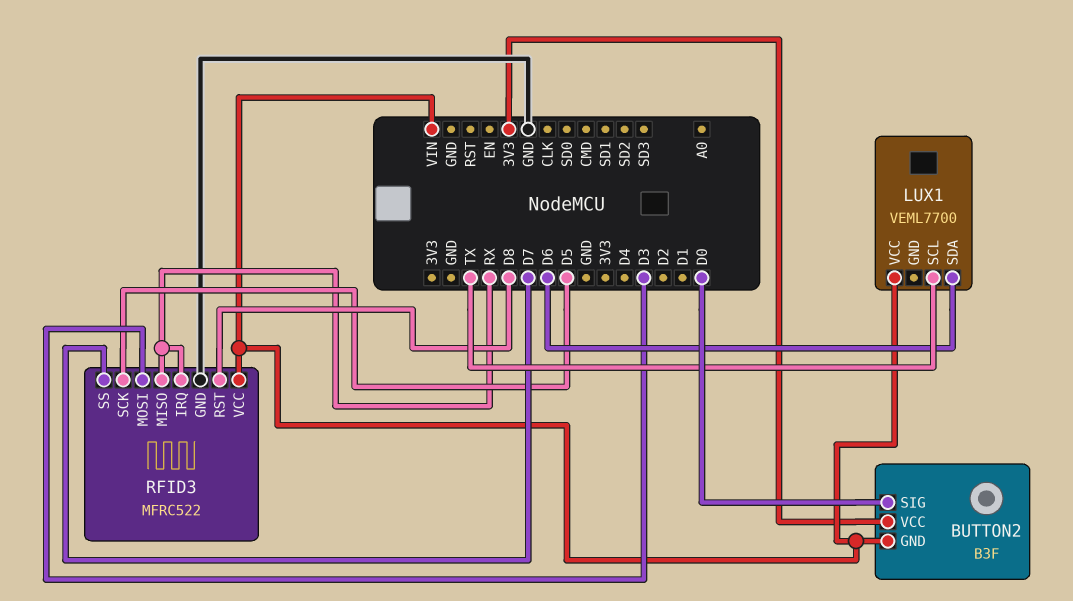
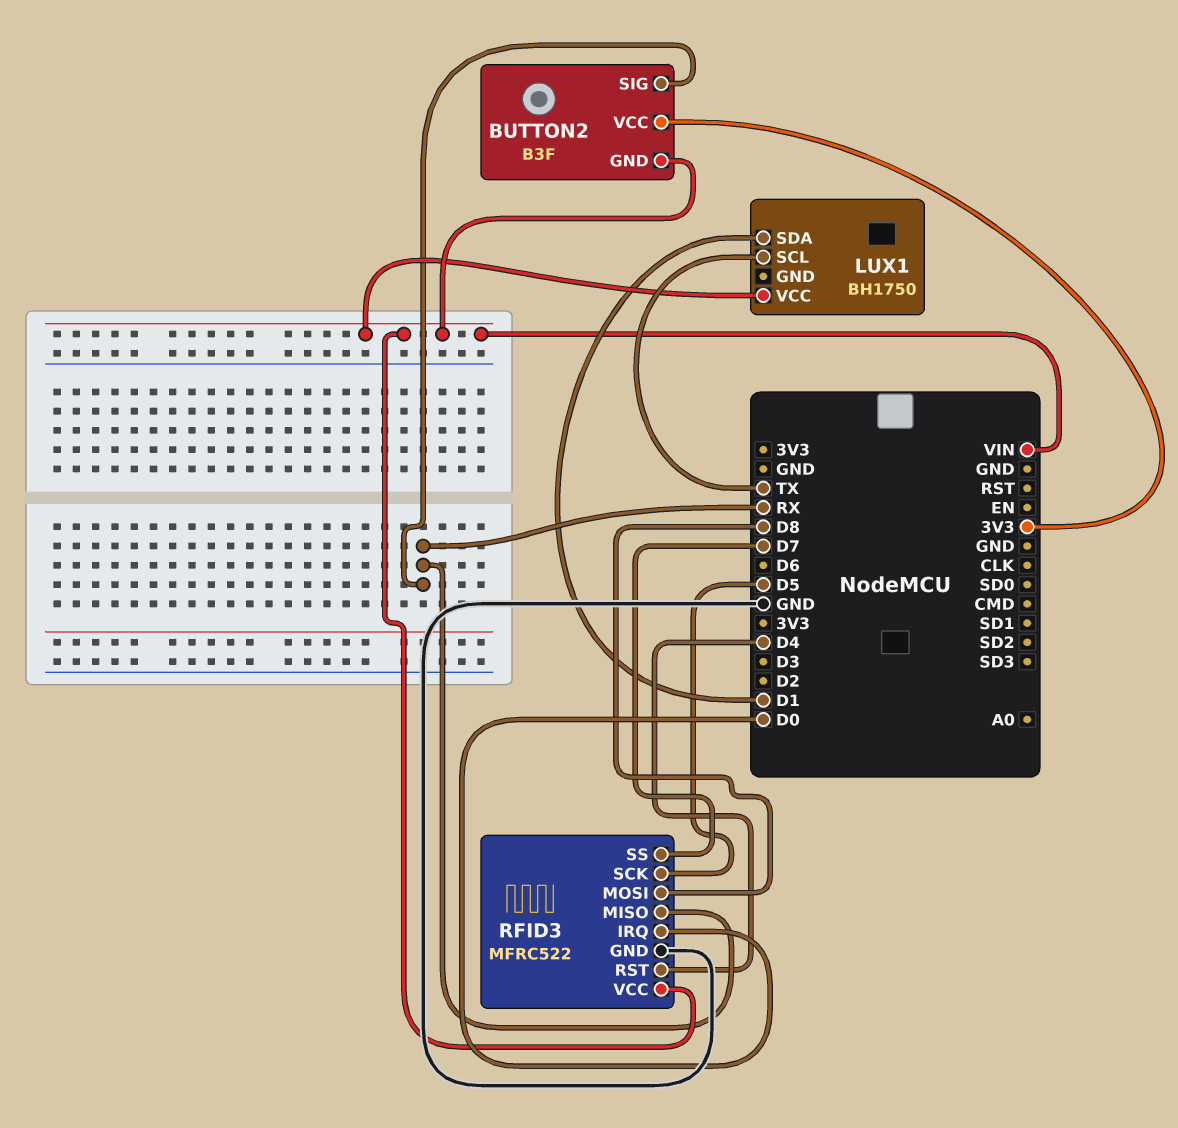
BUTTON2 pin SIG: D0 -> RX
LUX1: VEML7700 -> BH1750
LUX1 pin SDA: D6 -> D1
RFID3 pin IRQ: RX -> D0
RFID3 pin MOSI: D3 -> D8
RFID3 pin RST: D8 -> D4

